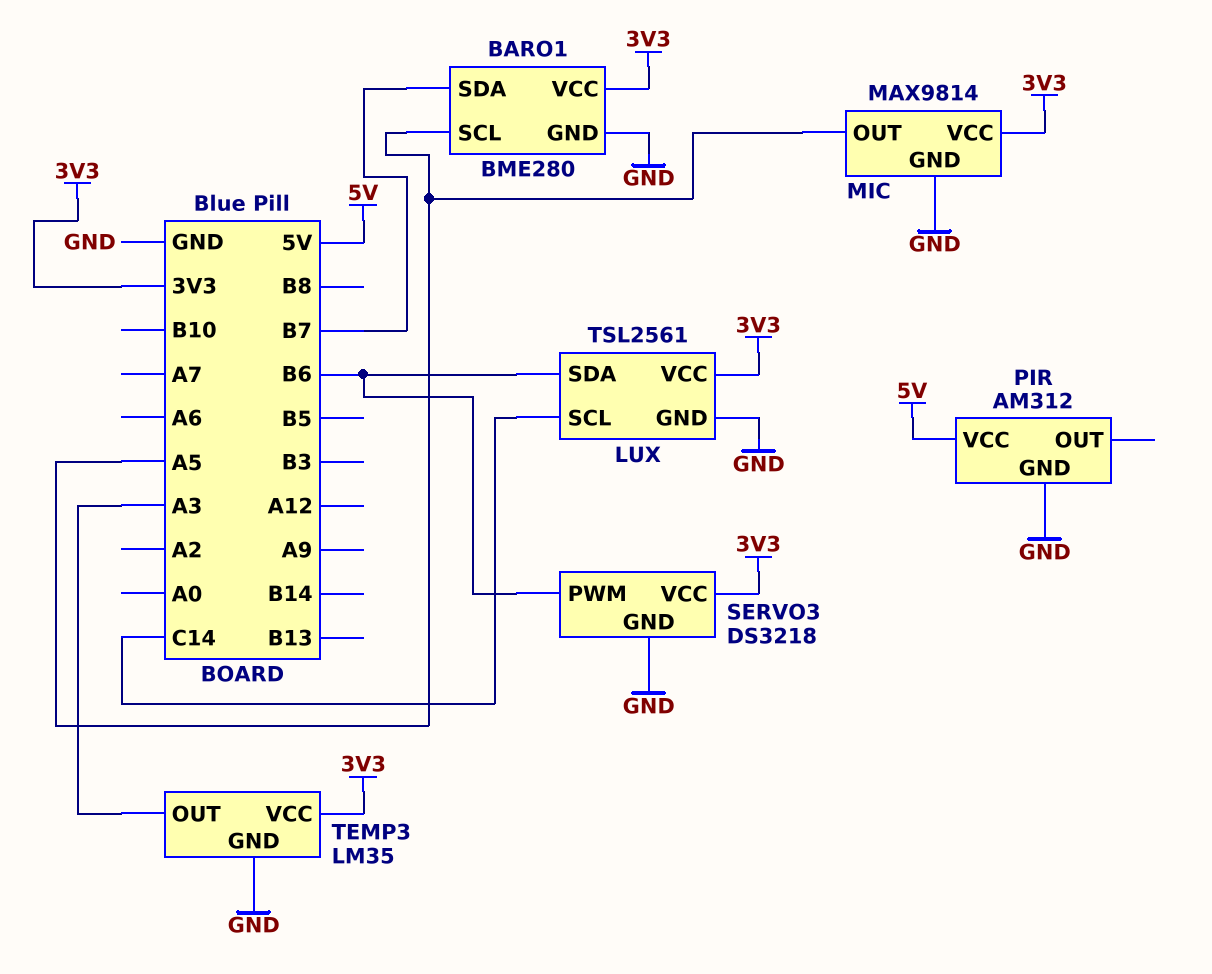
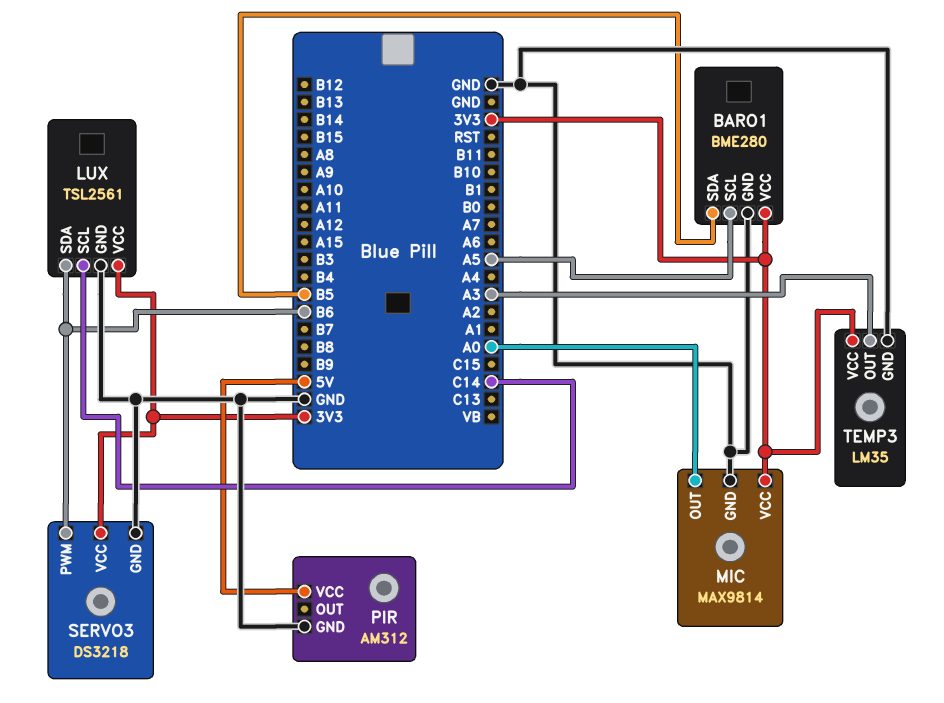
BARO1 pin SDA: B7 -> B5
MIC pin OUT: A5 -> A0

